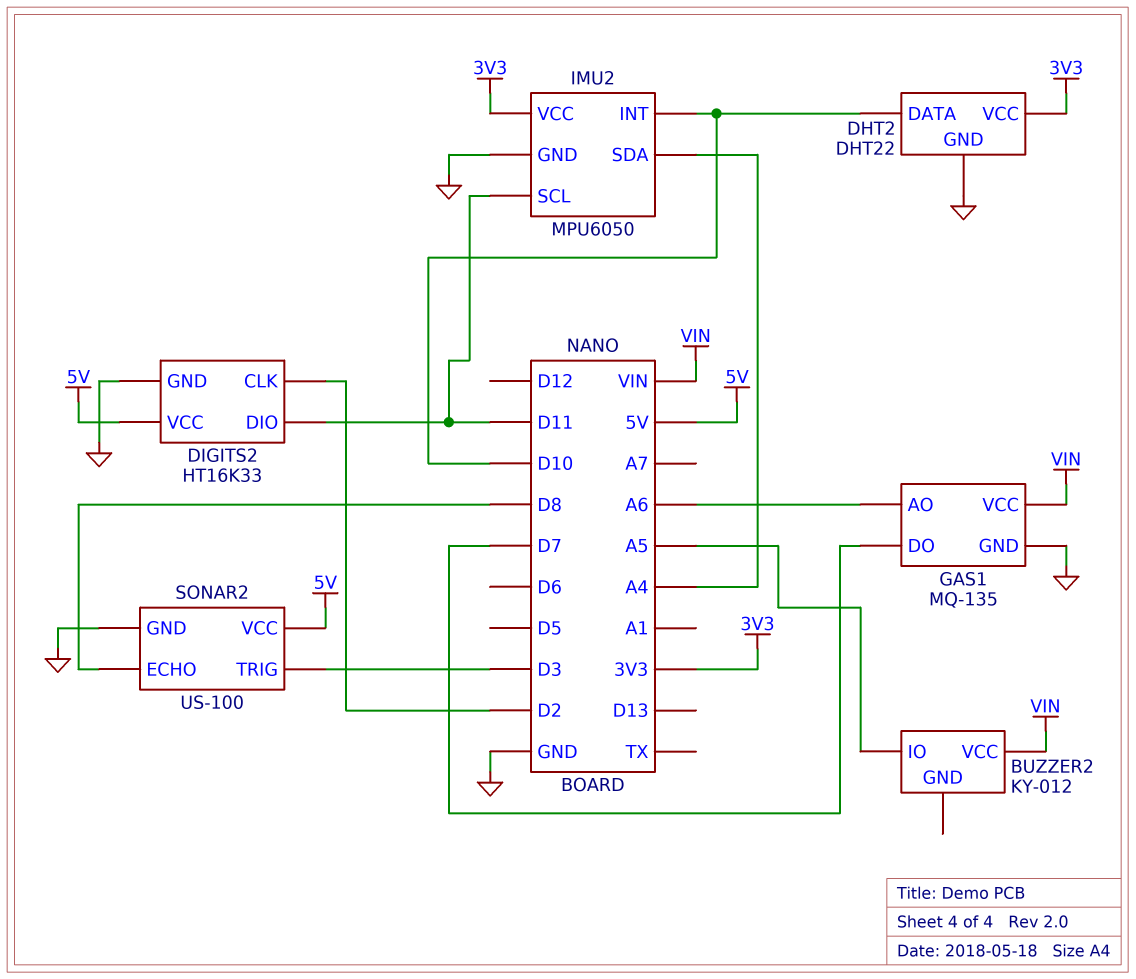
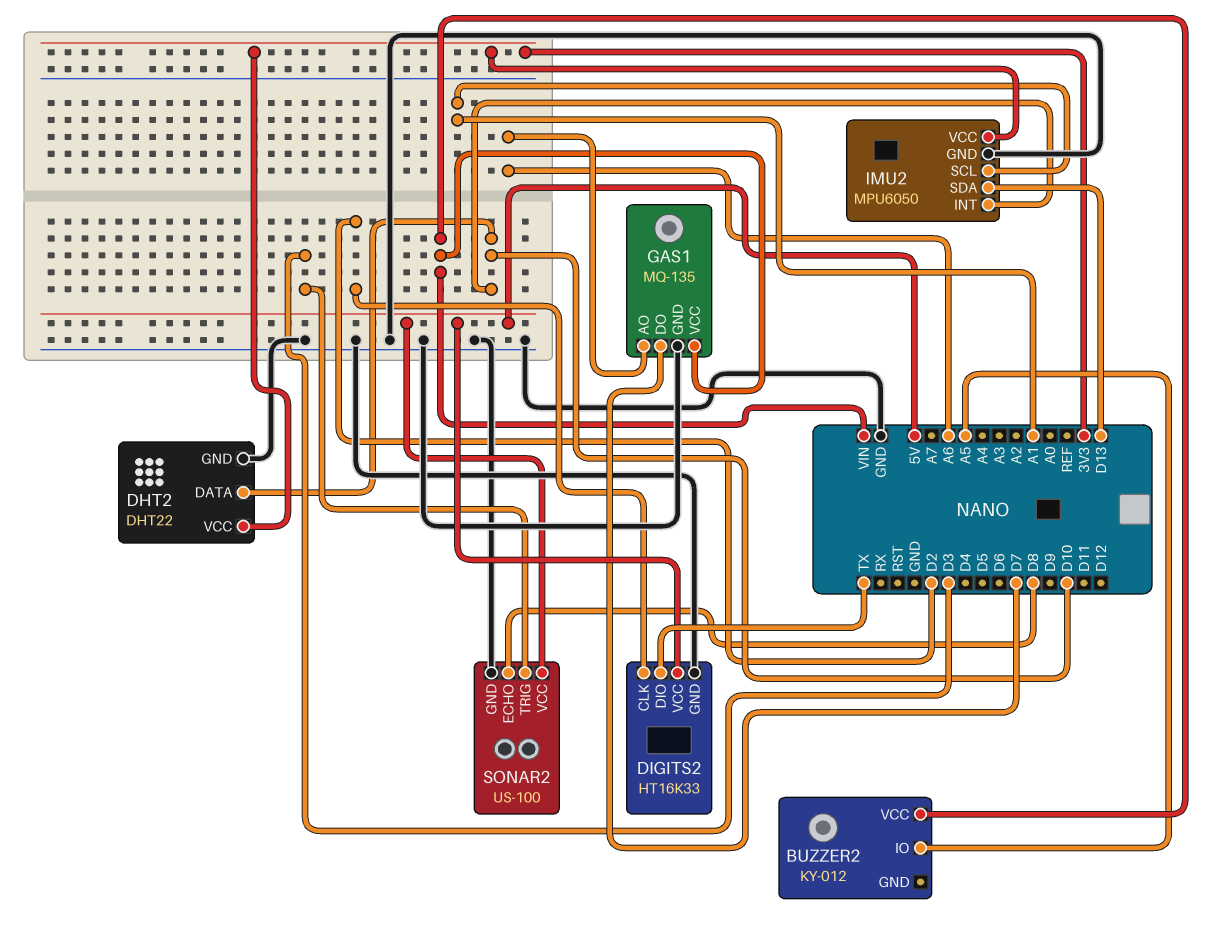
DIGITS2 pin DIO: D11 -> TX
IMU2 pin SCL: D11 -> A1
IMU2 pin SDA: A4 -> D13

